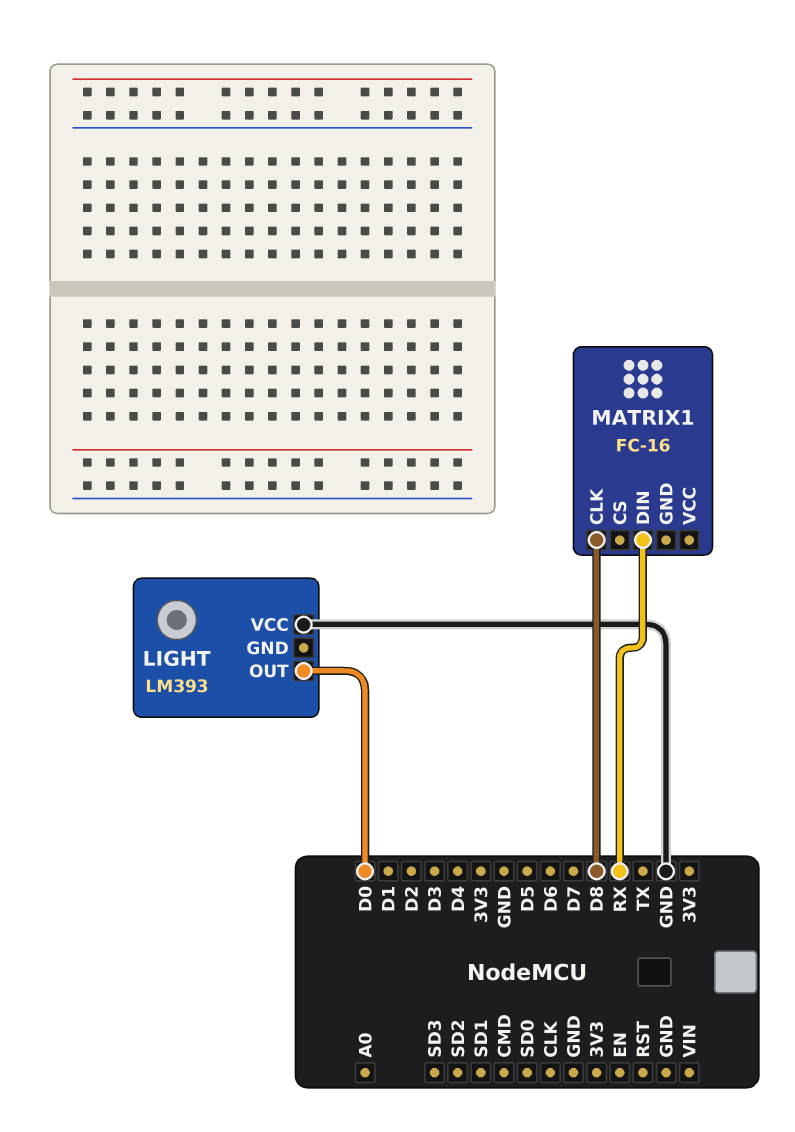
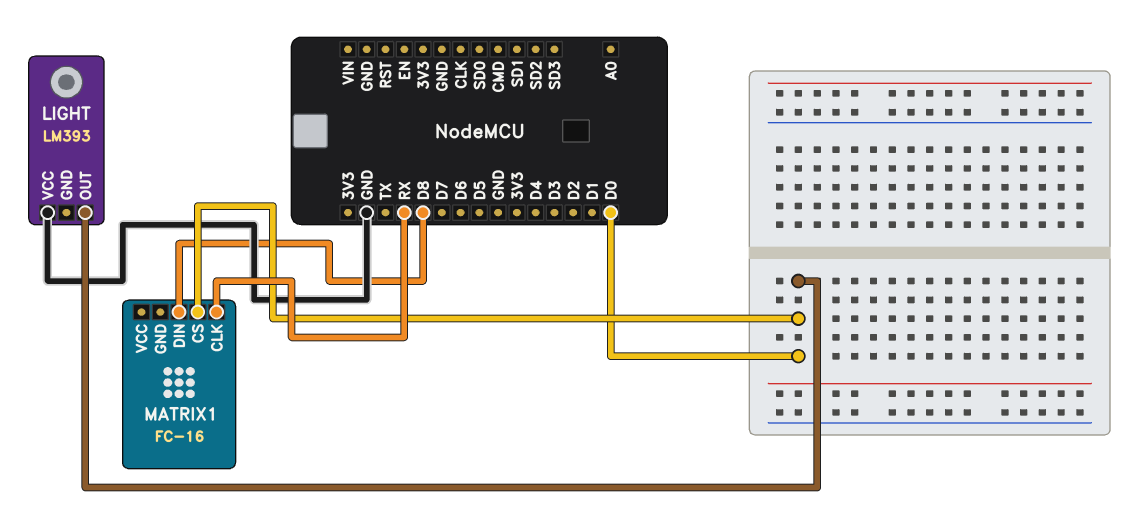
MATRIX1 pin CLK: D8 -> RX
MATRIX1 pin CS: none -> D0
MATRIX1 pin DIN: RX -> D8

